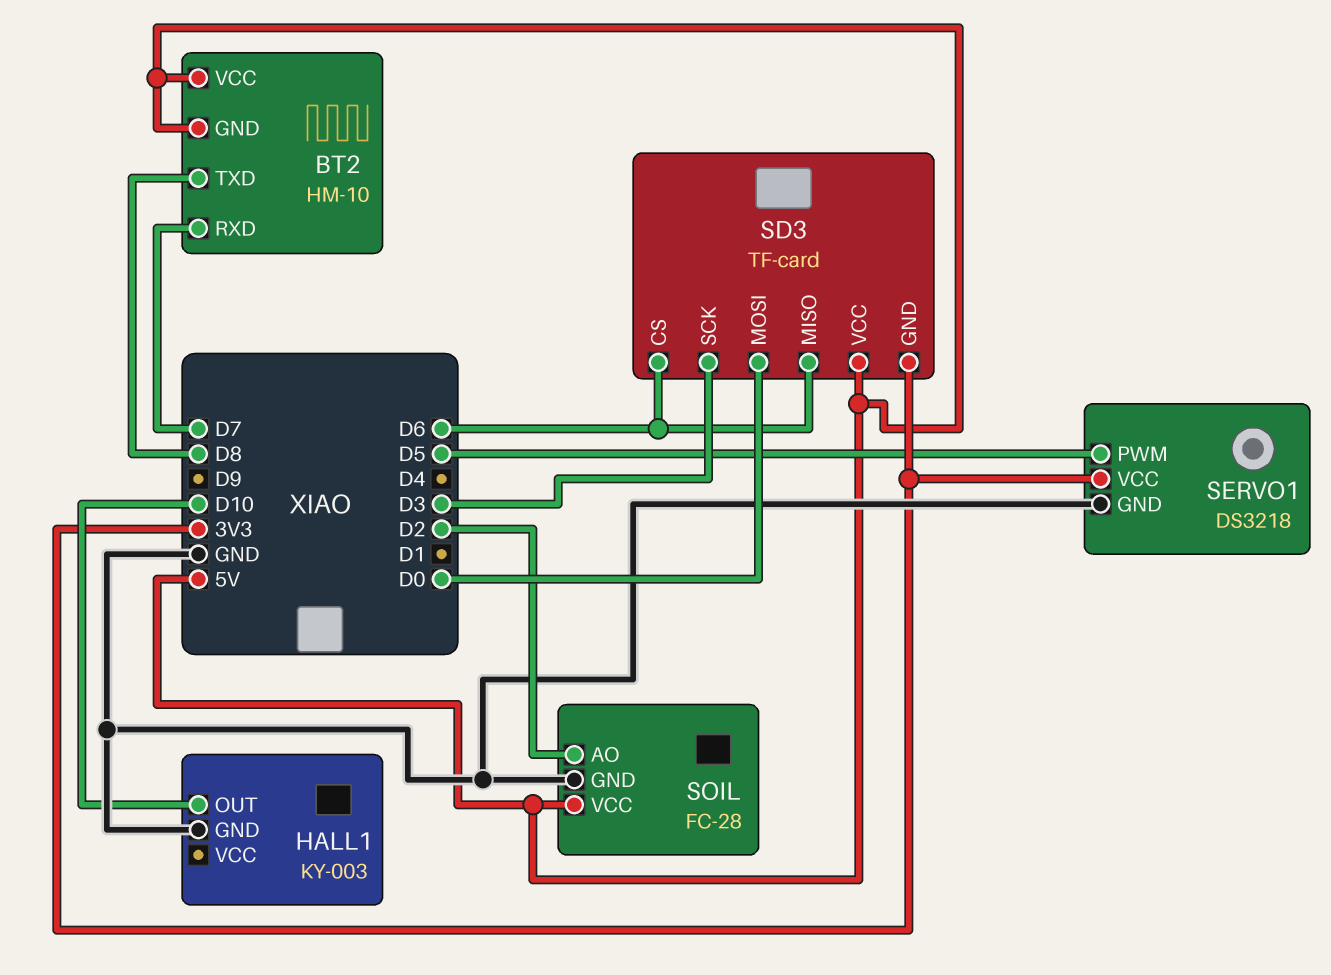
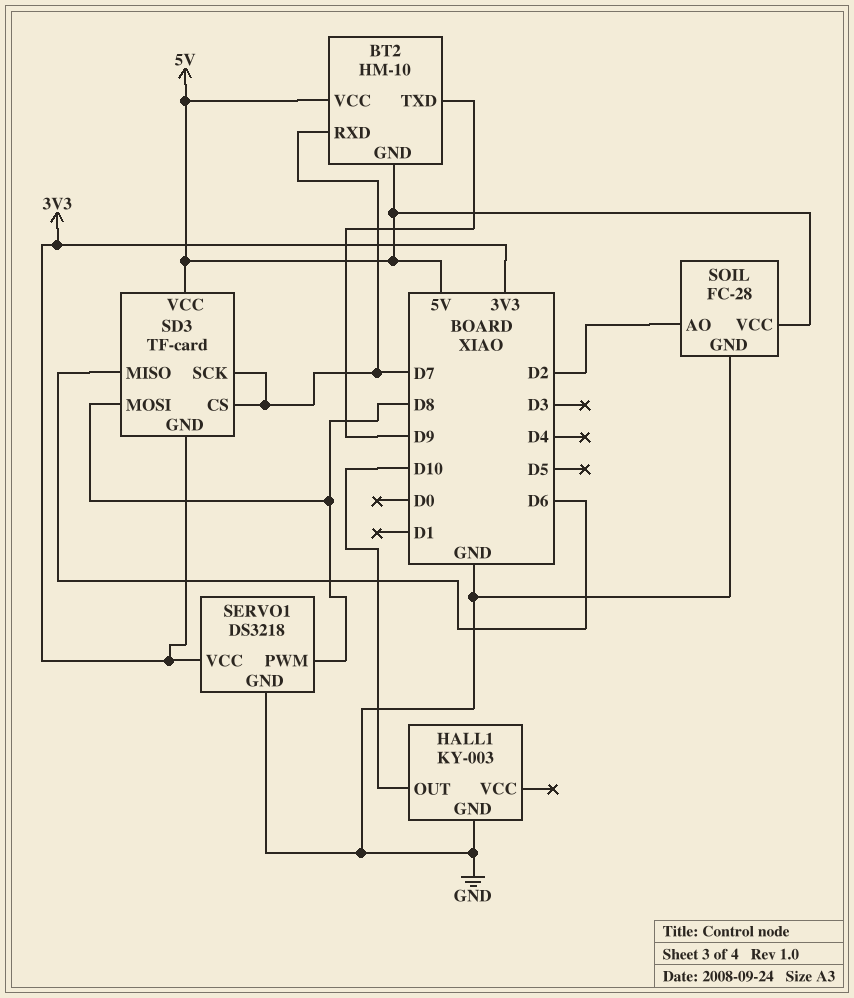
BT2 pin TXD: D8 -> D9
SD3 pin CS: D6 -> D7
SD3 pin MOSI: D0 -> D8
SD3 pin SCK: D3 -> D7
SERVO1 pin PWM: D5 -> D8

